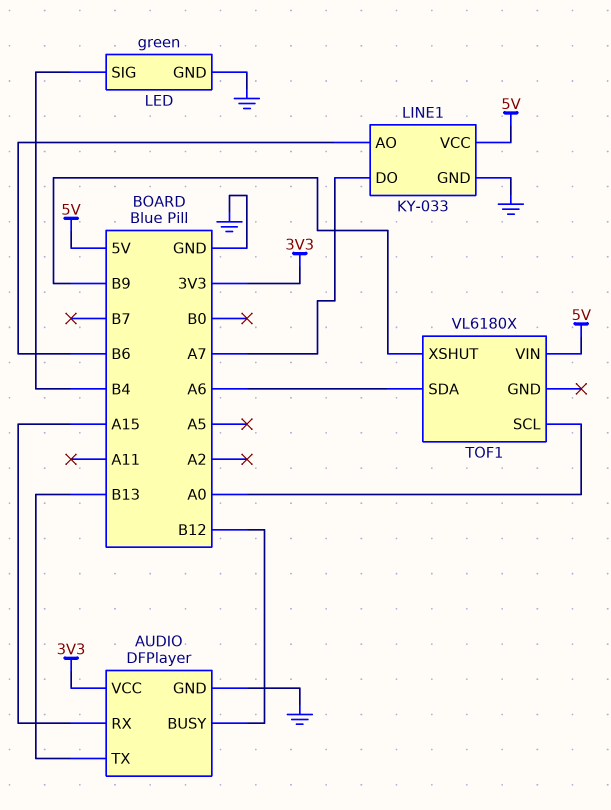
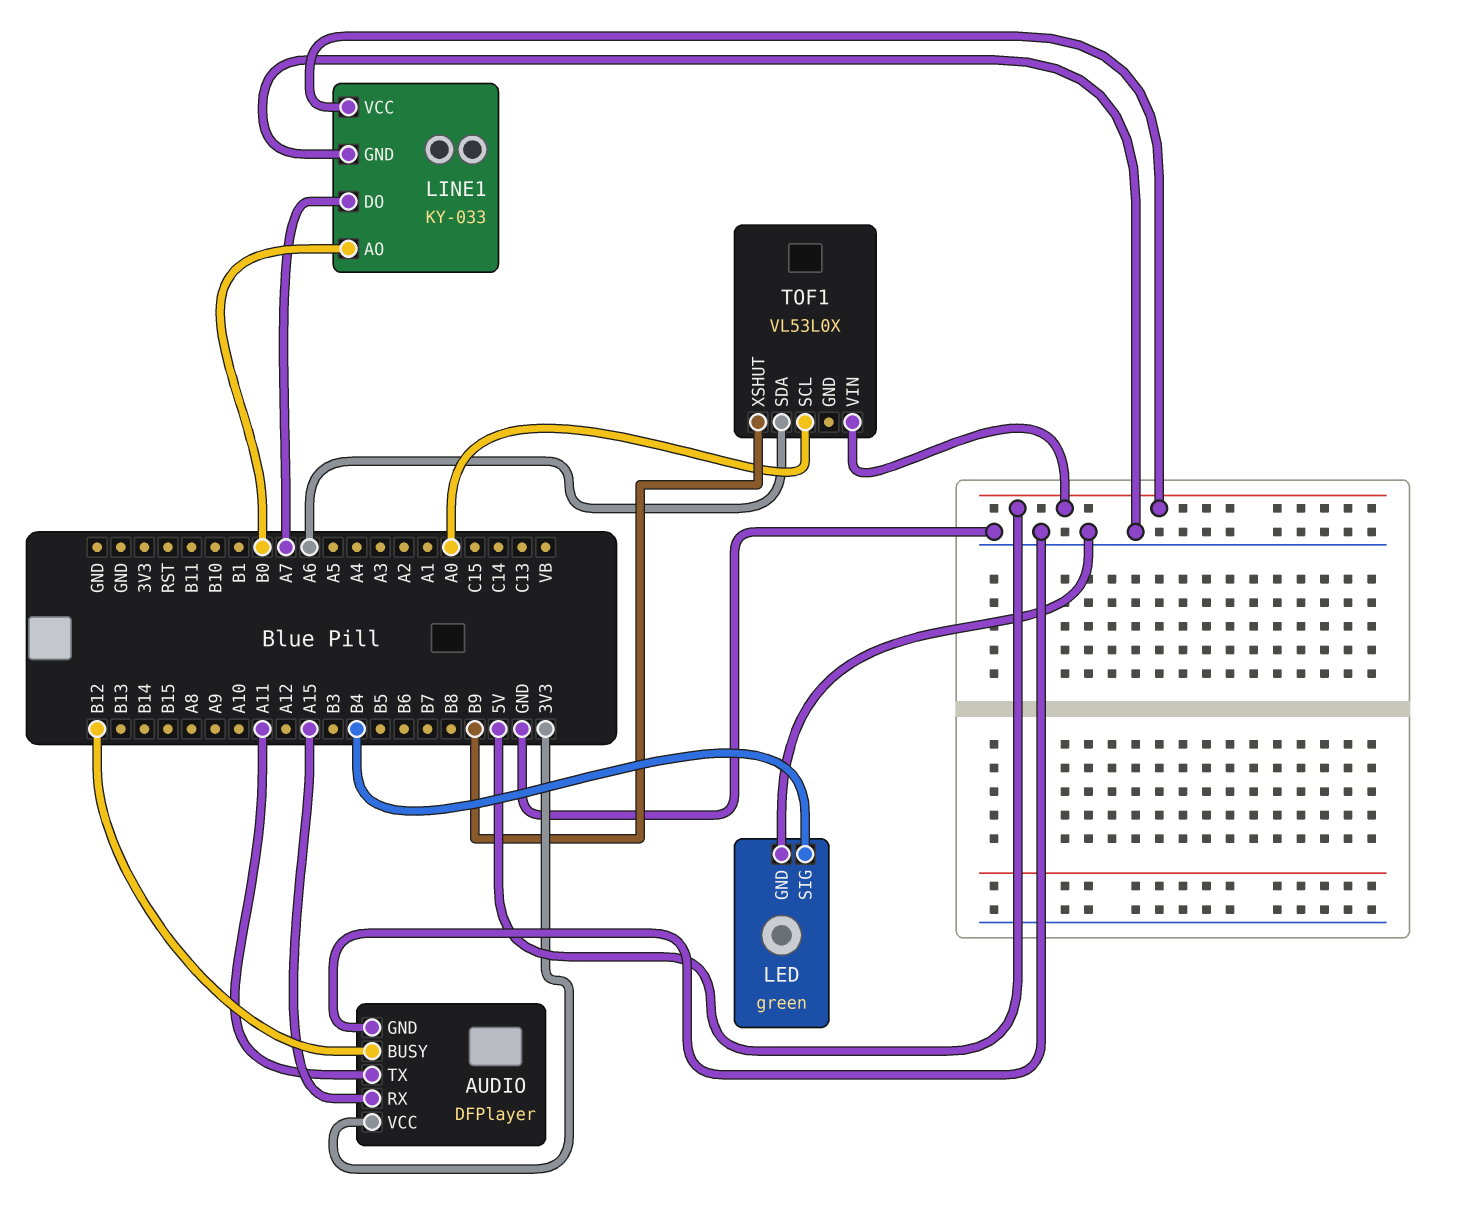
AUDIO pin TX: B13 -> A11
LINE1 pin AO: B6 -> B0
TOF1: VL6180X -> VL53L0X

